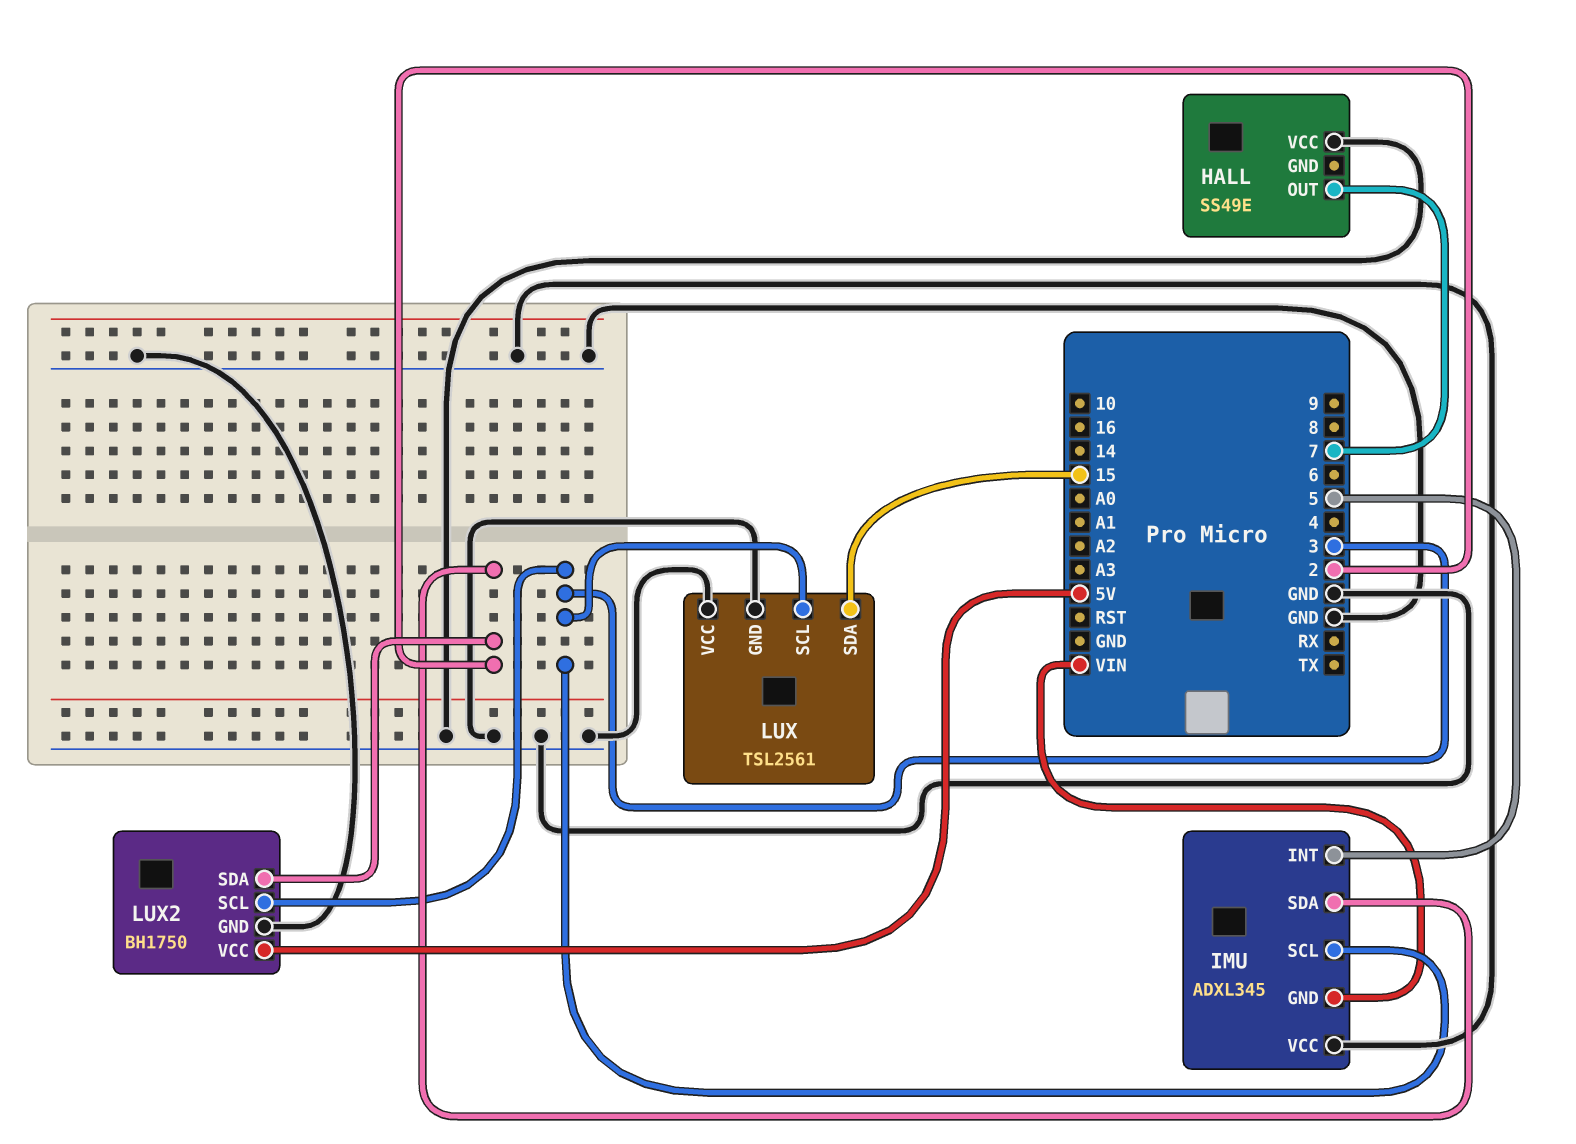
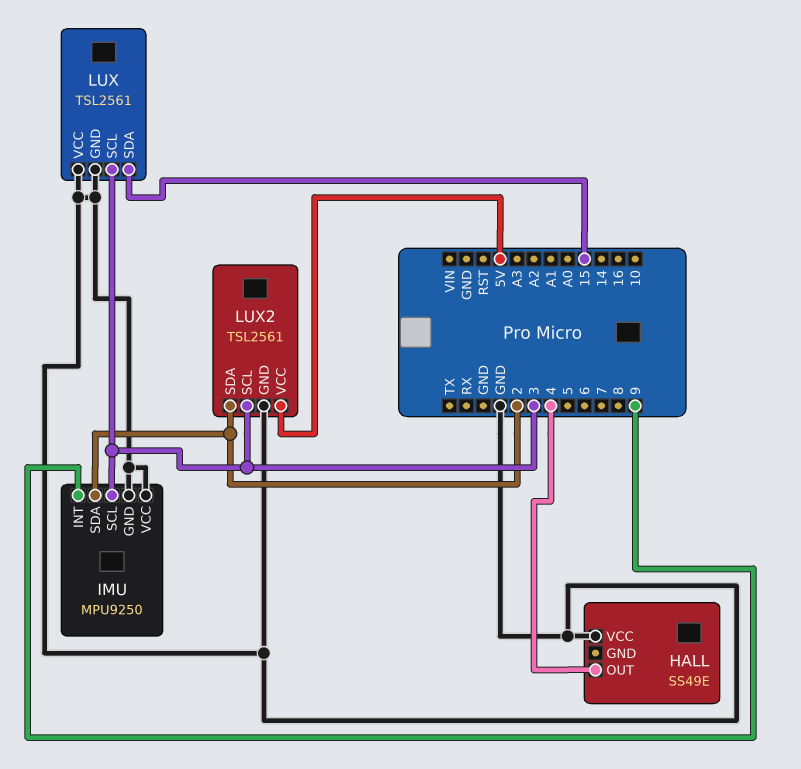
HALL pin OUT: 7 -> 4
IMU: ADXL345 -> MPU9250
IMU pin GND: VIN -> GND
IMU pin INT: 5 -> 9
LUX2: BH1750 -> TSL2561

